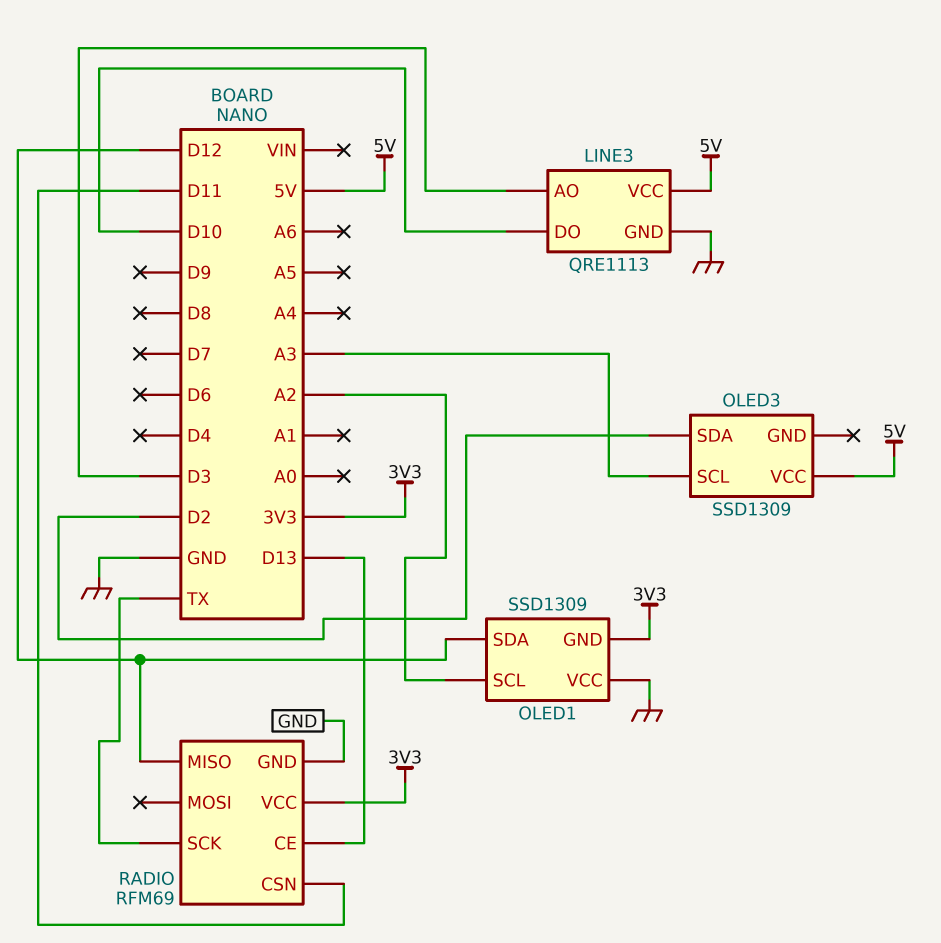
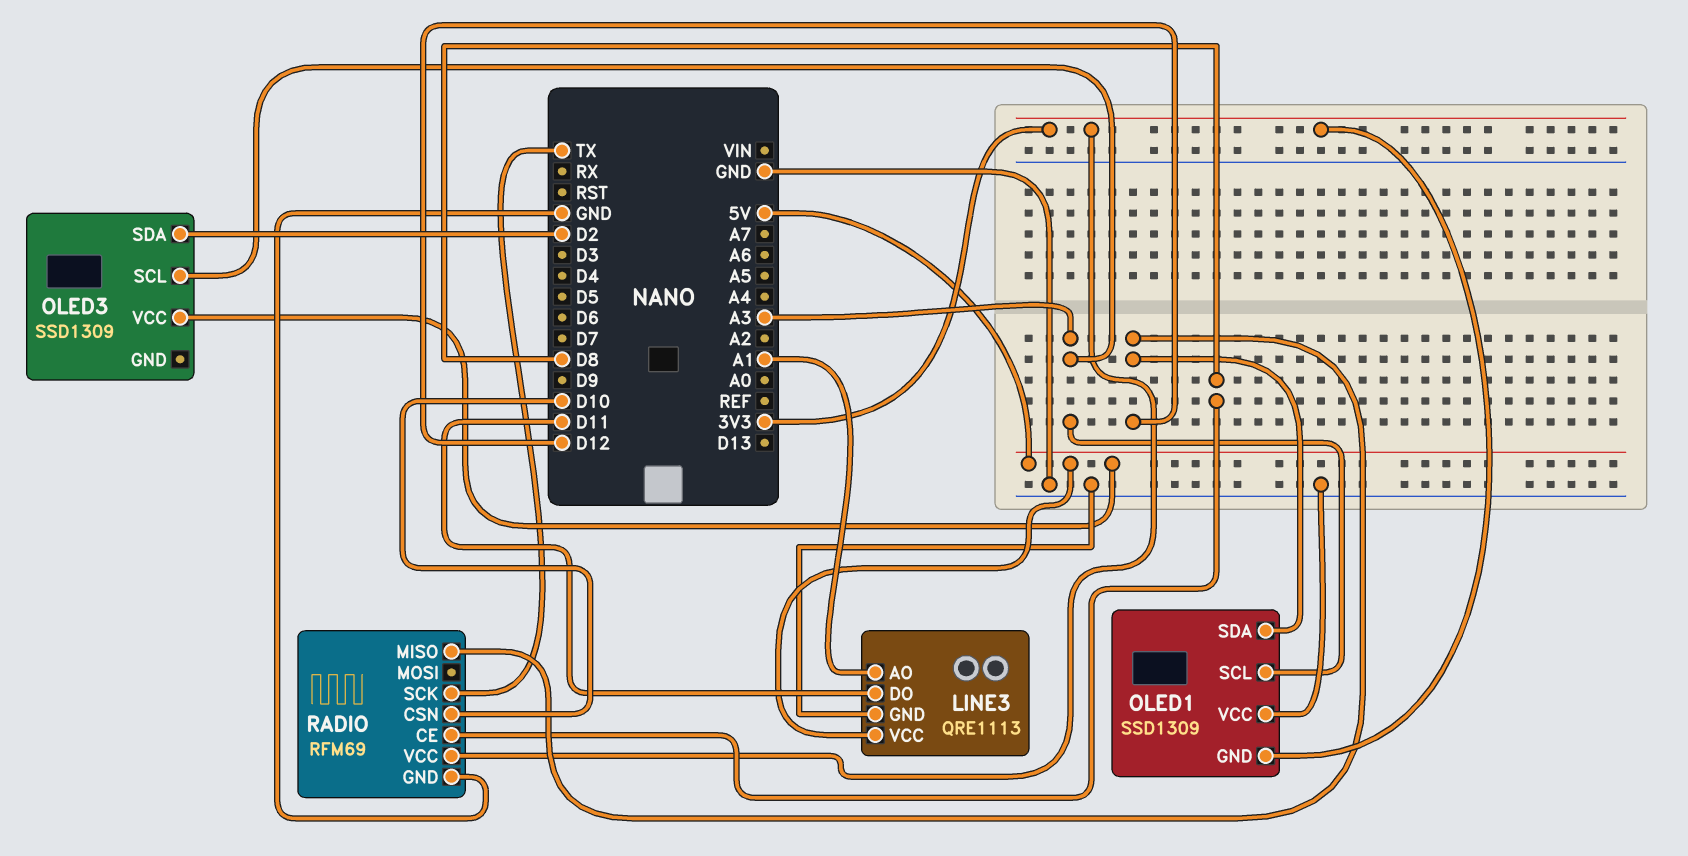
LINE3 pin AO: D3 -> A1
LINE3 pin DO: D10 -> D11
OLED1 pin SCL: A2 -> A3
RADIO pin CE: D13 -> D8
RADIO pin CSN: D11 -> D10

